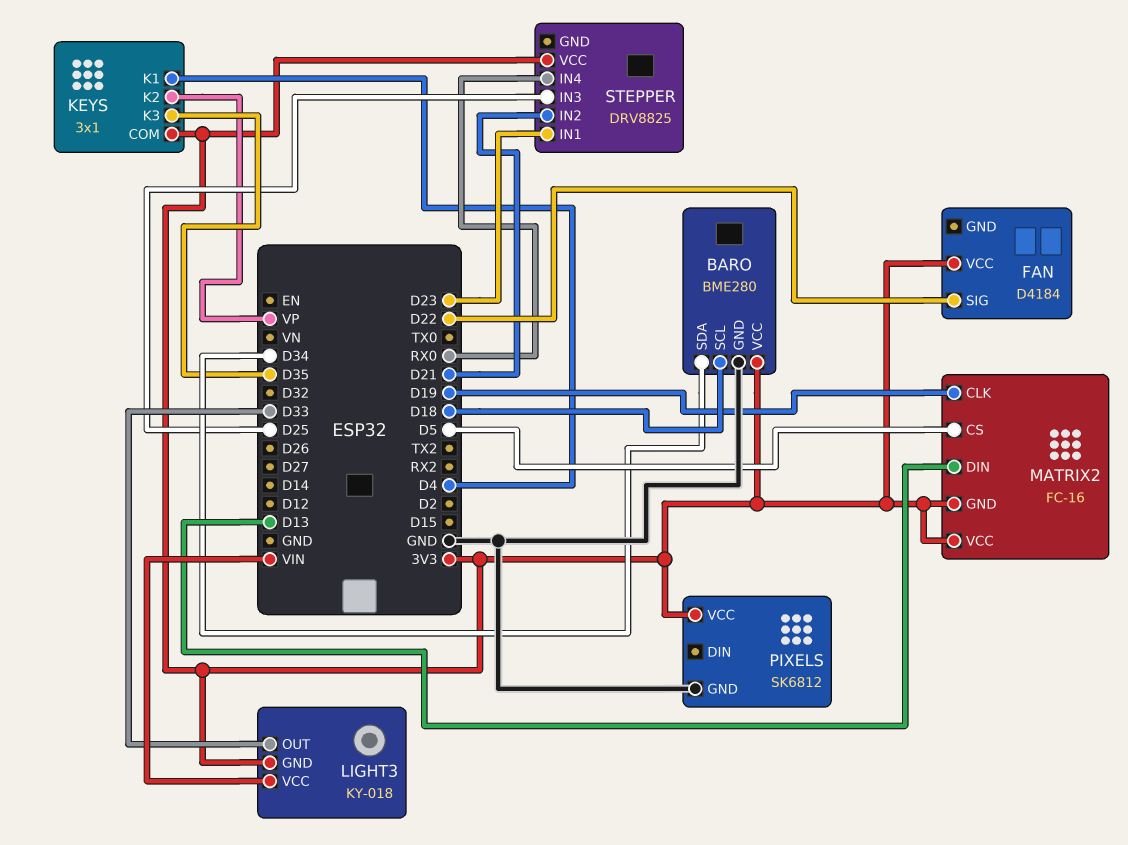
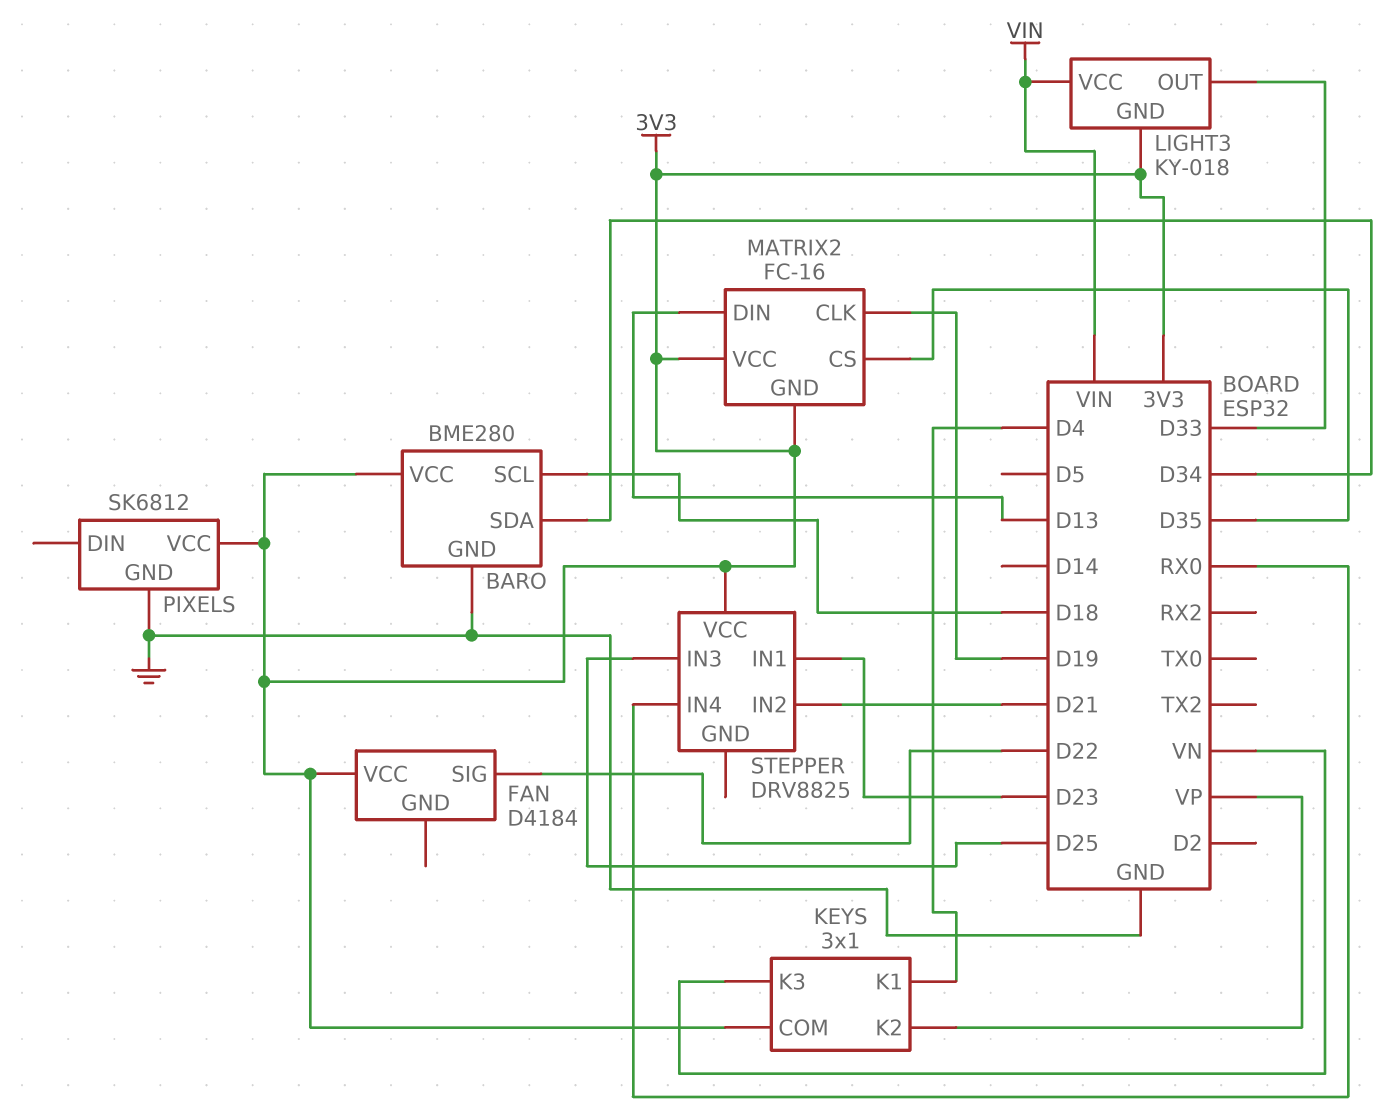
KEYS pin K3: D35 -> VN
MATRIX2 pin CS: D5 -> D35

